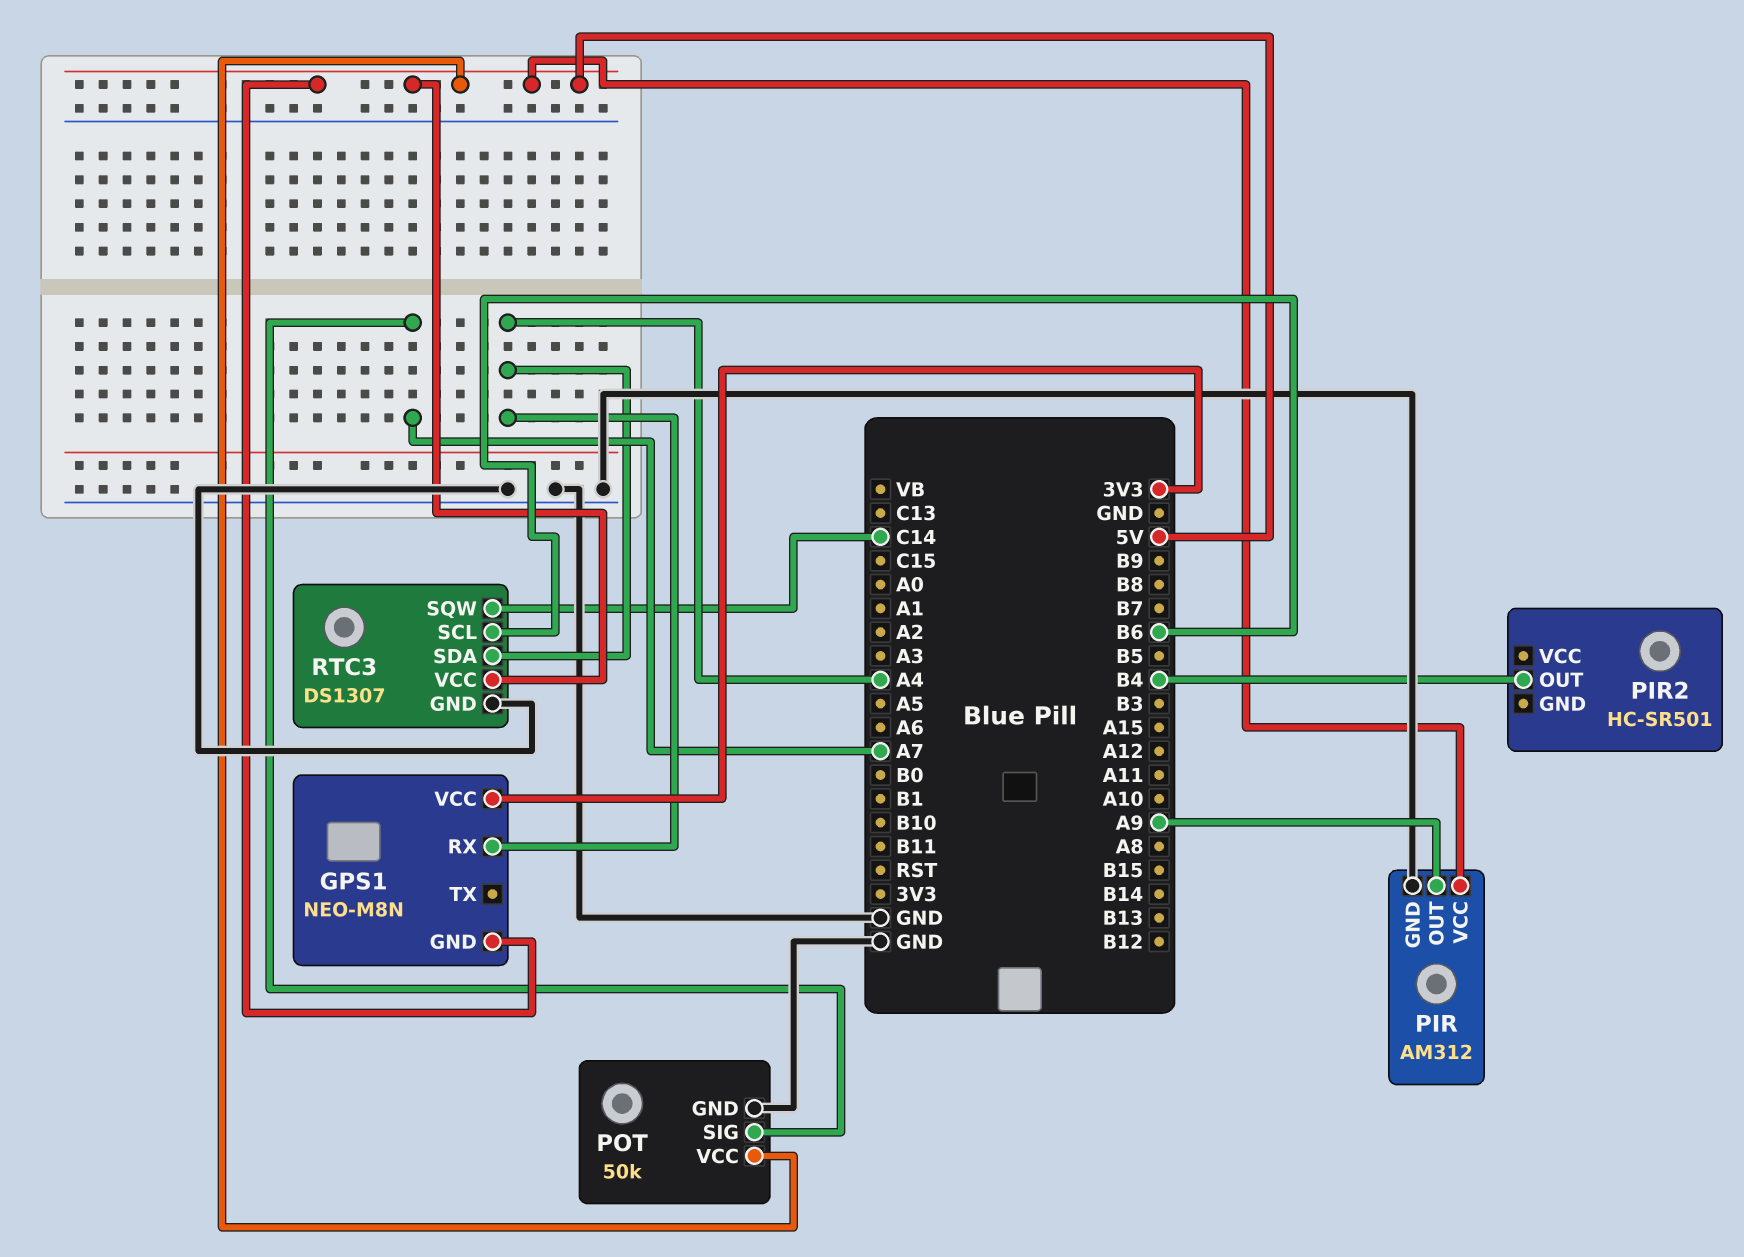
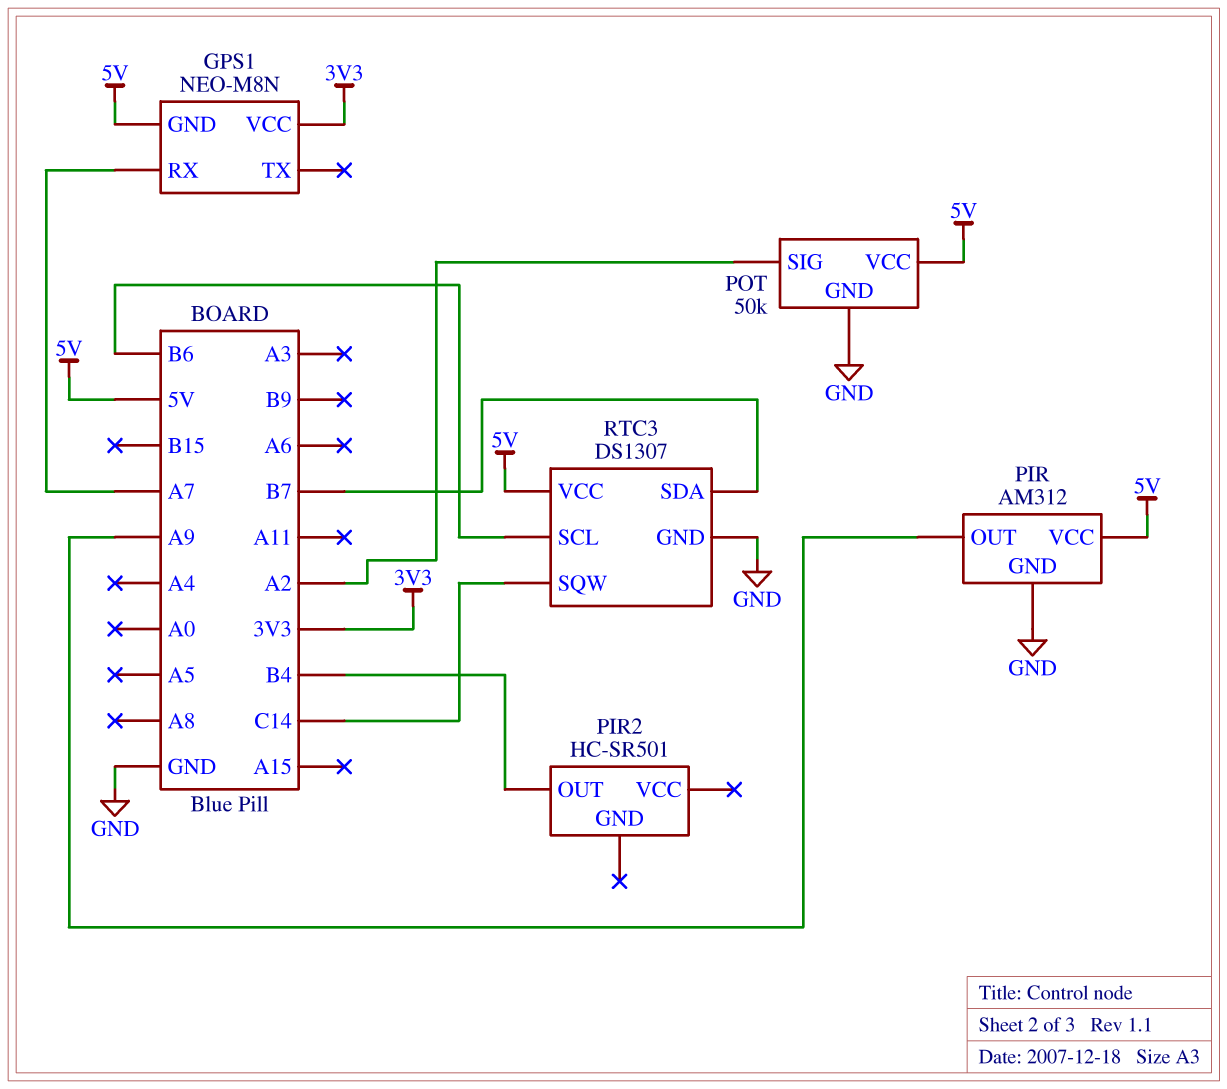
GPS1 pin RX: A4 -> A7
POT pin SIG: A7 -> A2
RTC3 pin SDA: A4 -> B7

